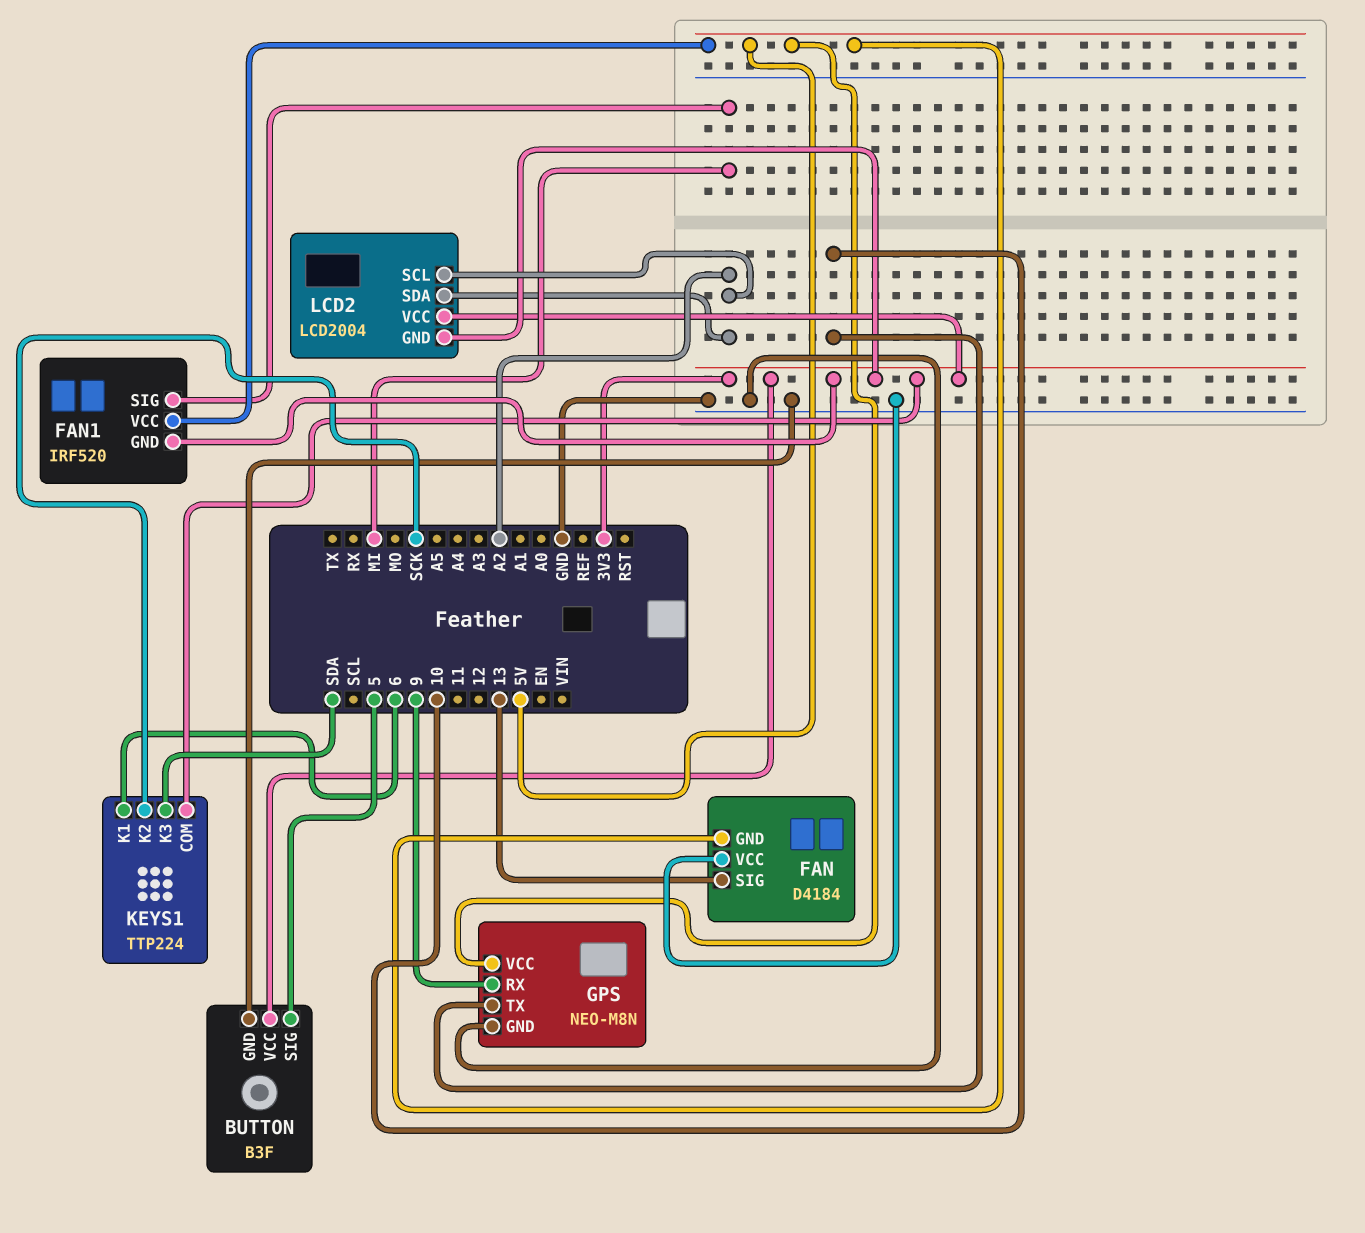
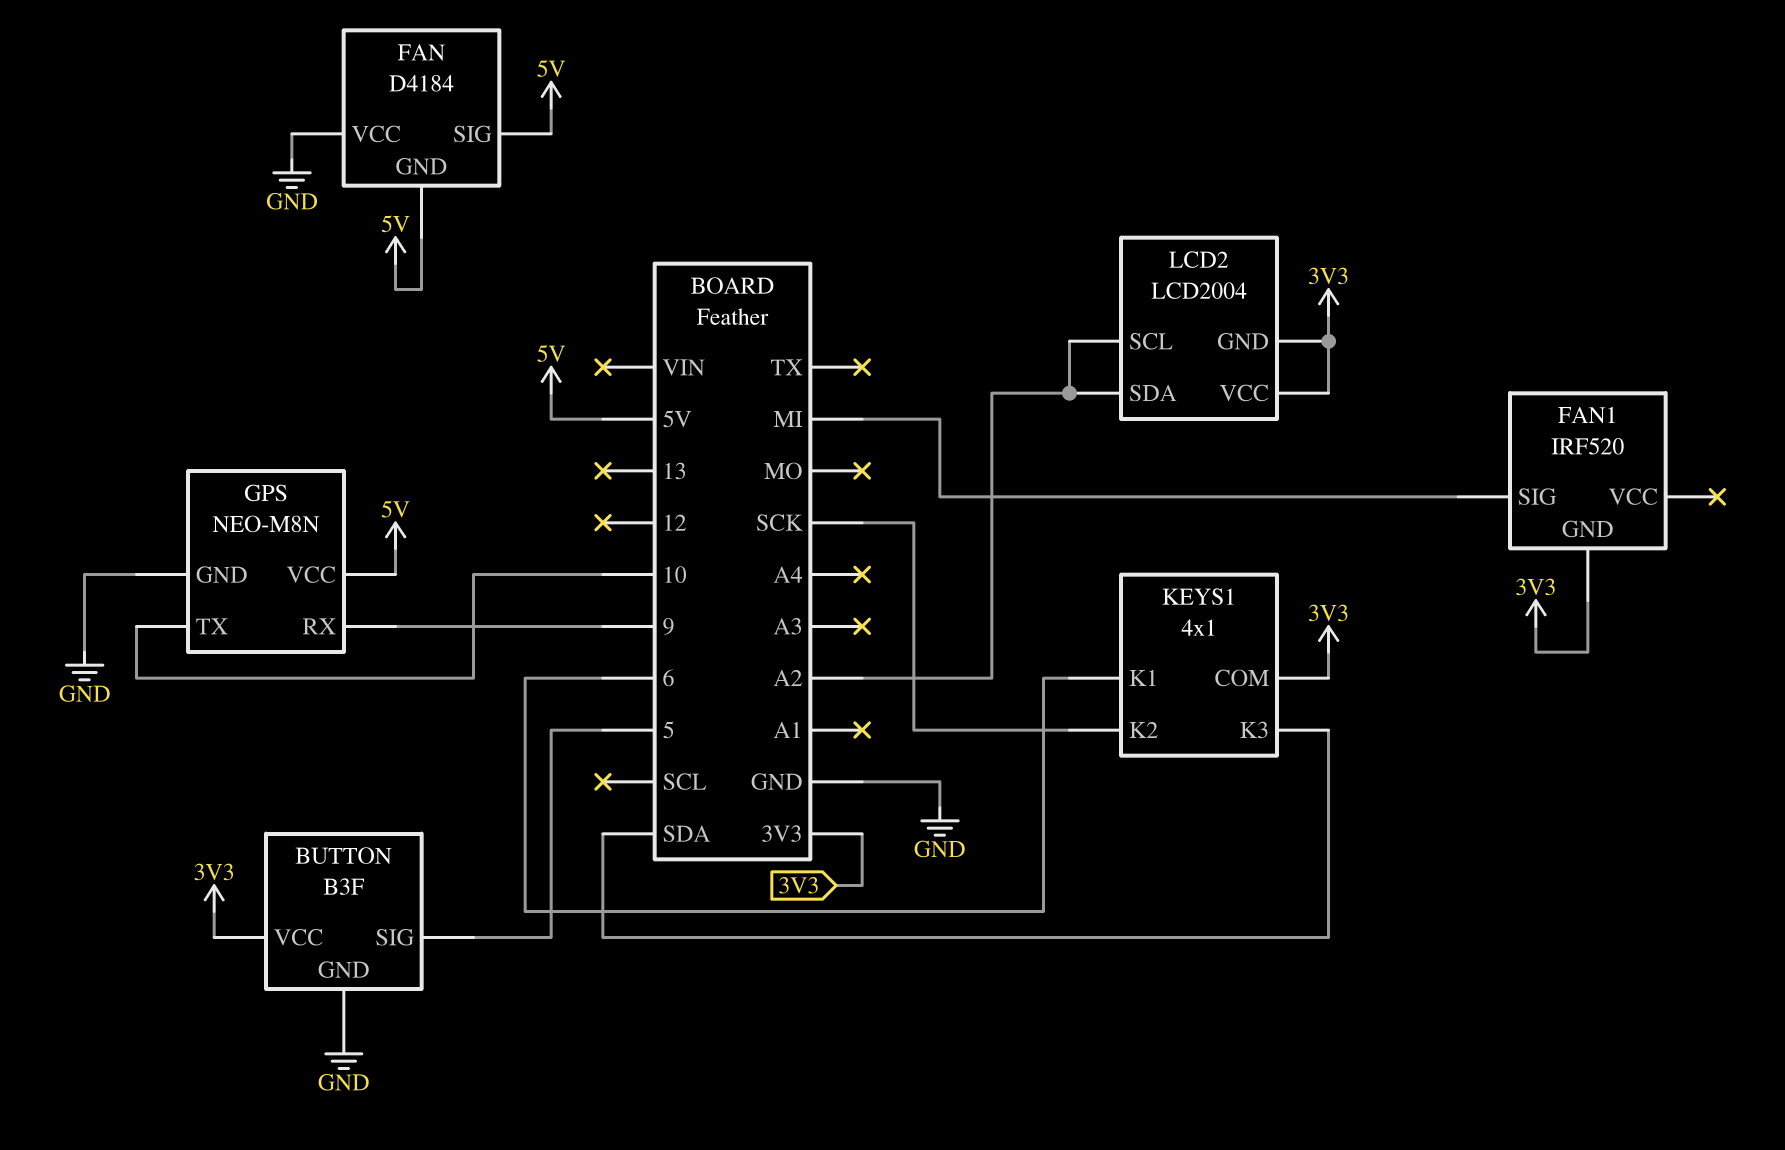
FAN pin SIG: 13 -> 5V
FAN1 pin VCC: 5V -> none
KEYS1: TTP224 -> 4x1

